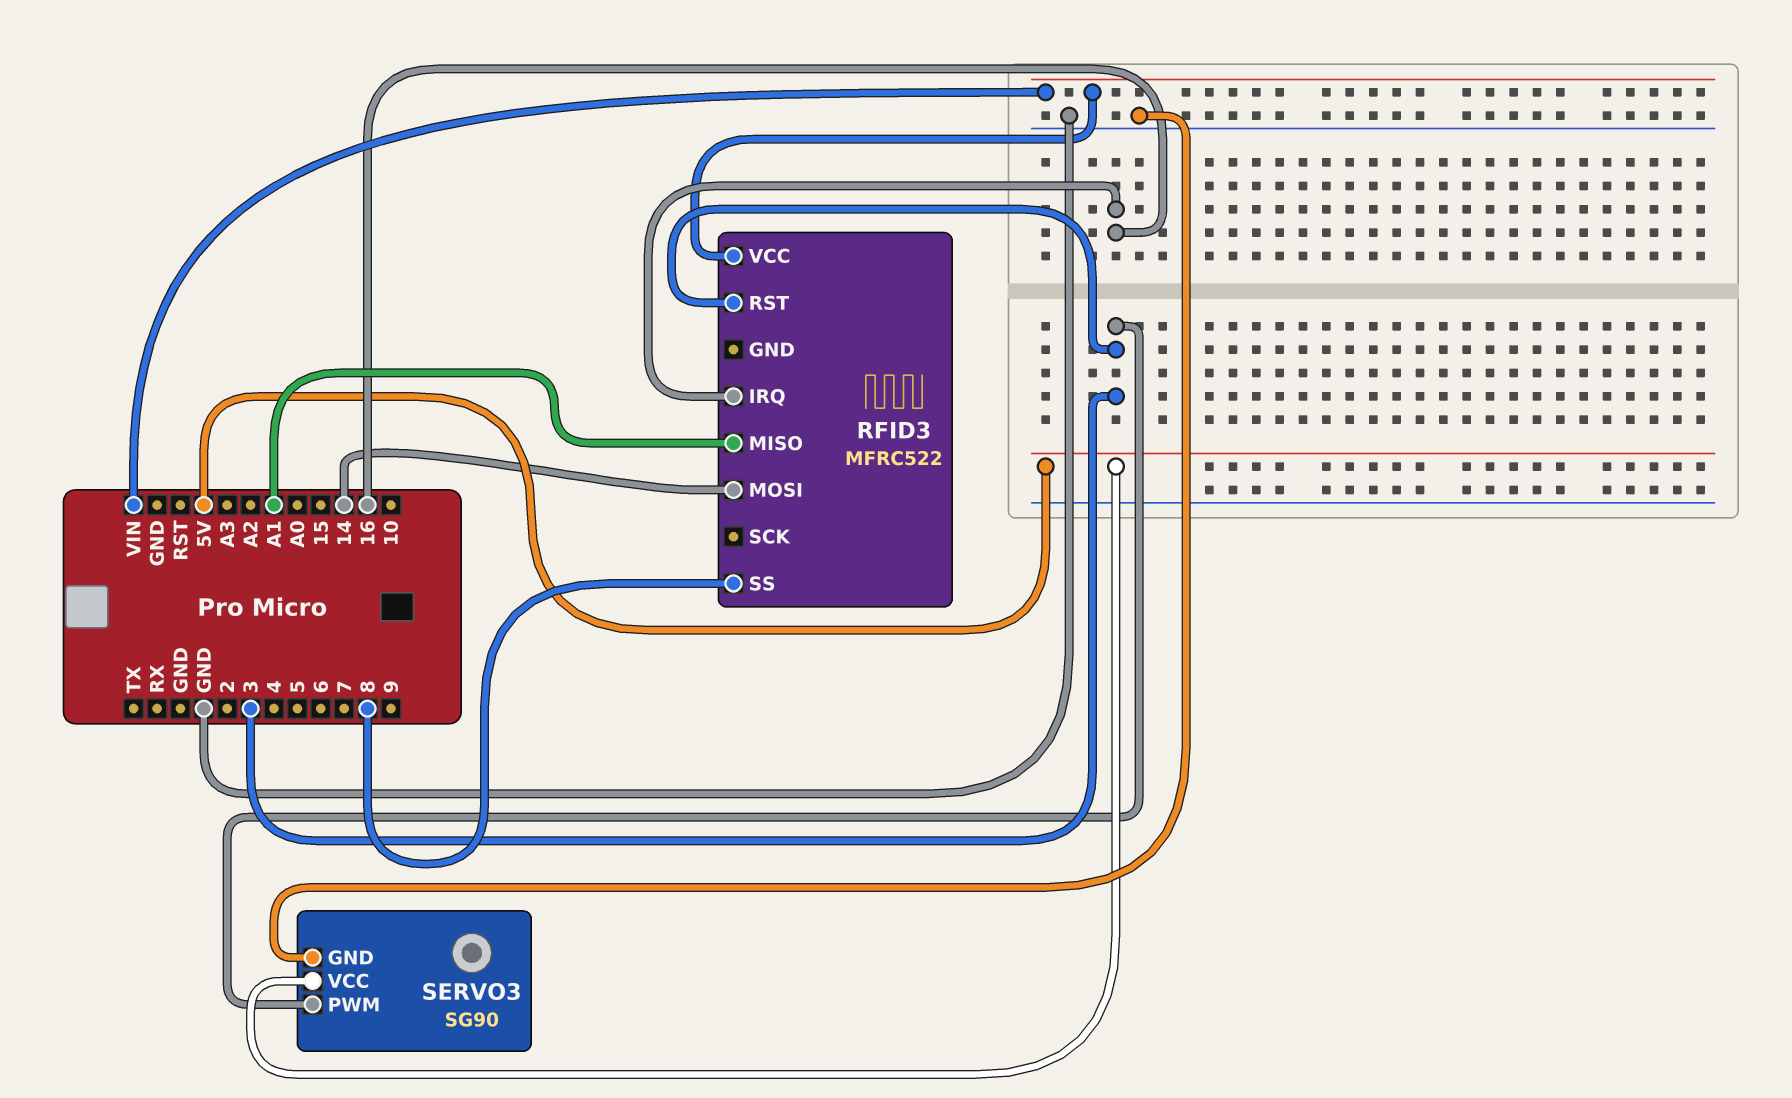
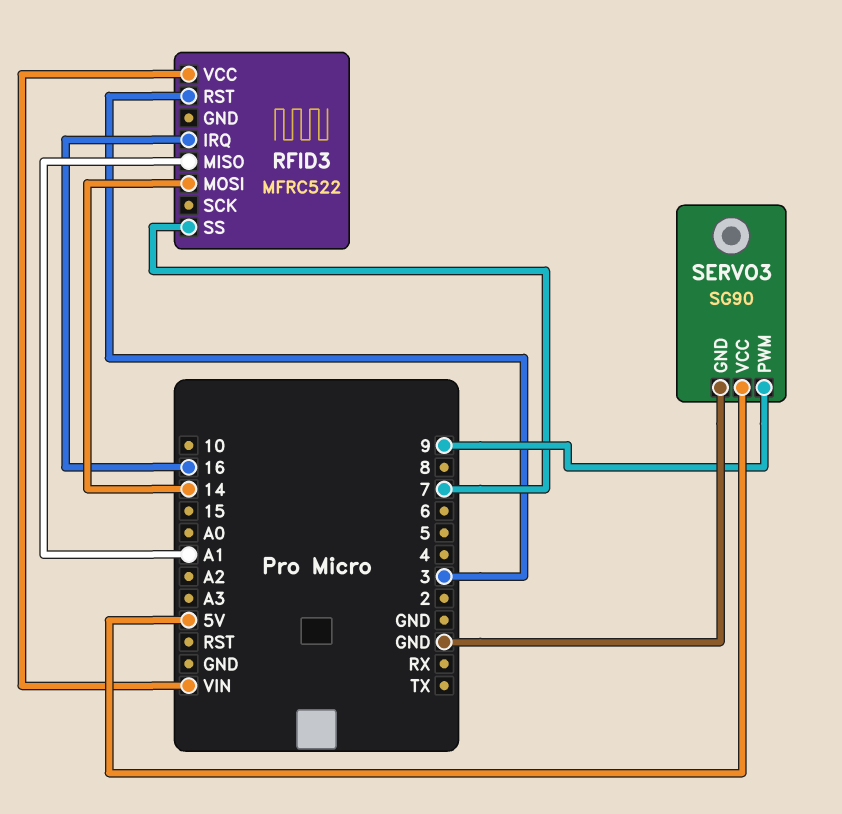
RFID3 pin SS: 8 -> 7
SERVO3 pin PWM: 3 -> 9

